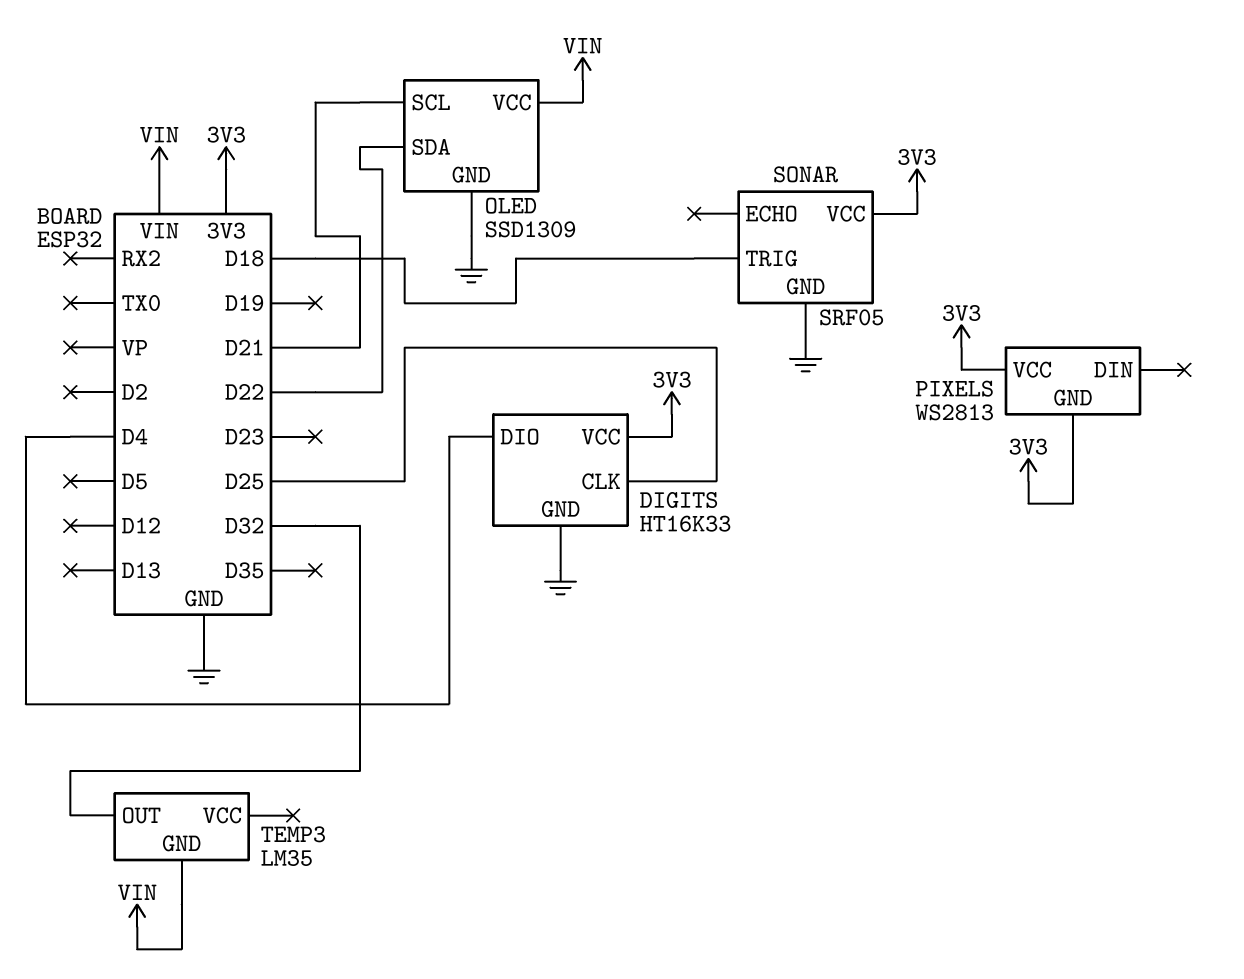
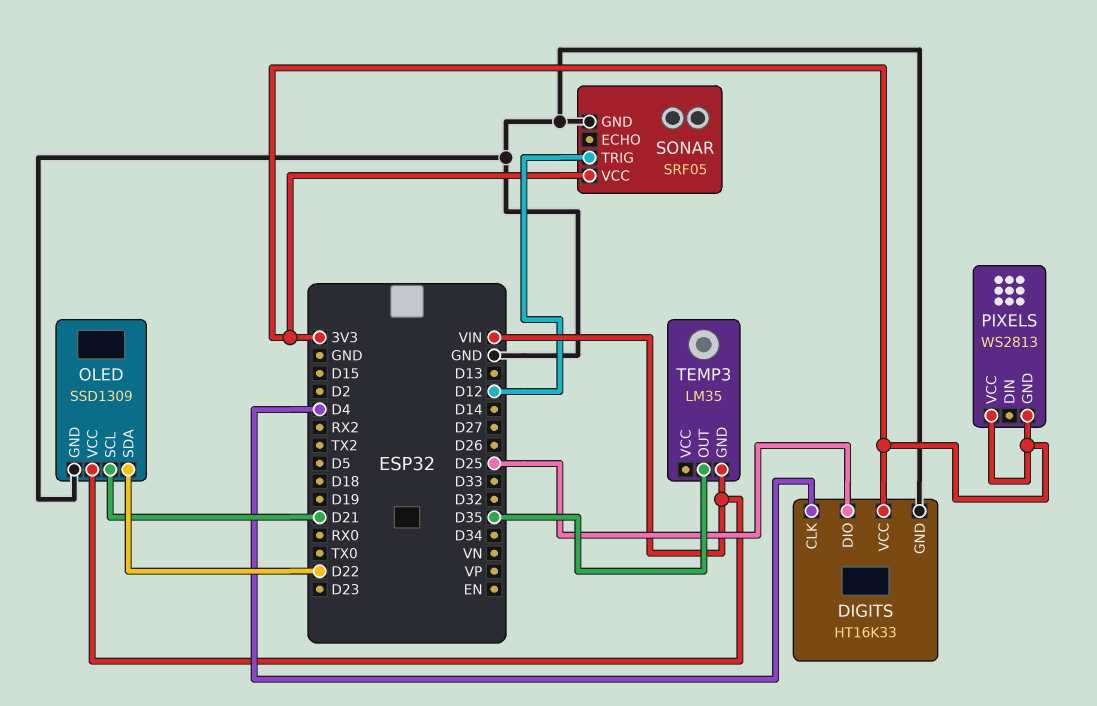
DIGITS pin CLK: D25 -> D4
DIGITS pin DIO: D4 -> D25
SONAR pin TRIG: D18 -> D12
TEMP3 pin OUT: D32 -> D35

